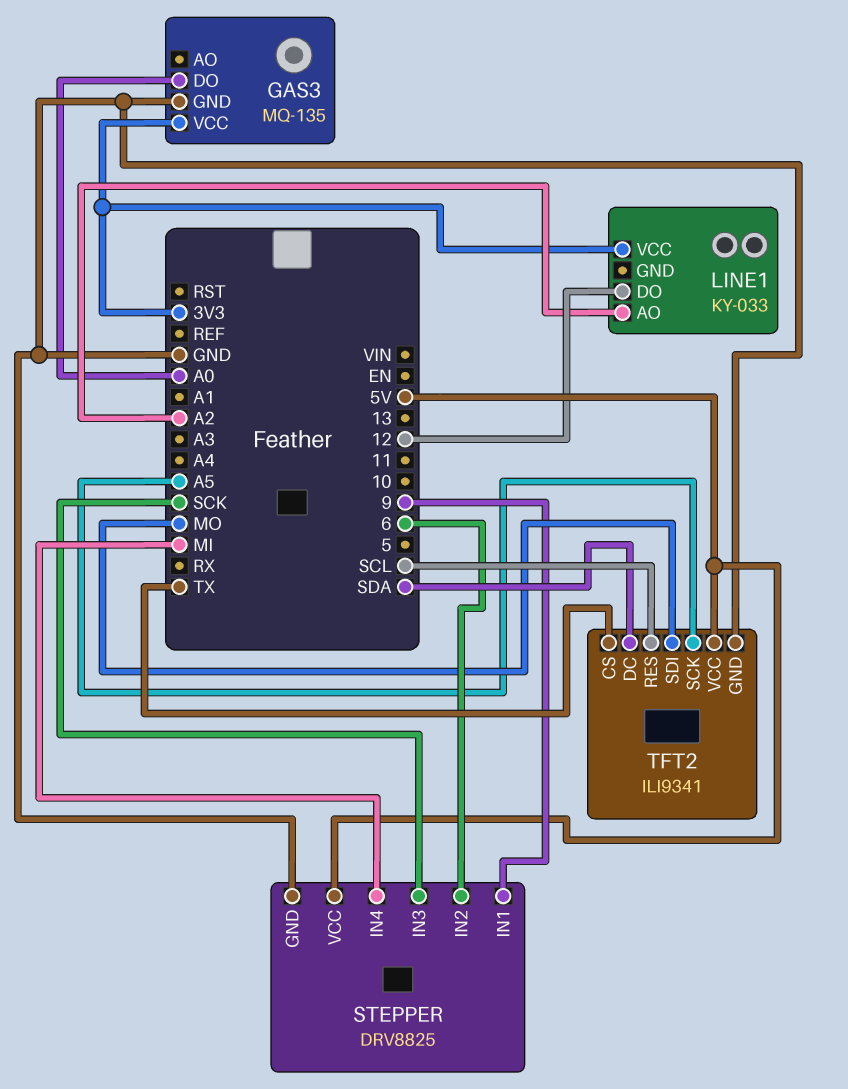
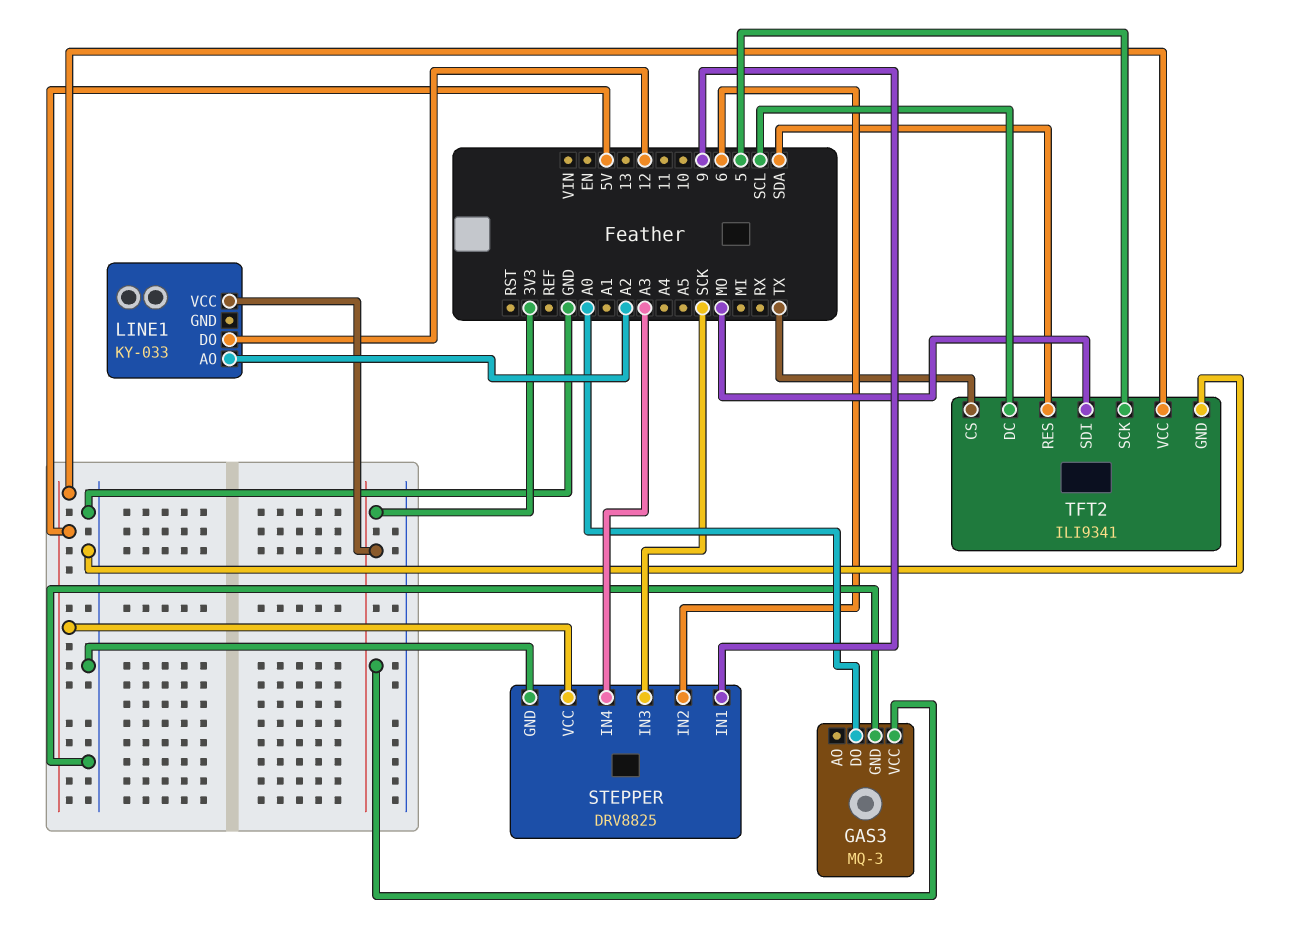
GAS3: MQ-135 -> MQ-3
STEPPER pin IN4: MI -> A3
TFT2 pin DC: SDA -> SCL
TFT2 pin RES: SCL -> SDA
TFT2 pin SCK: A5 -> 5

